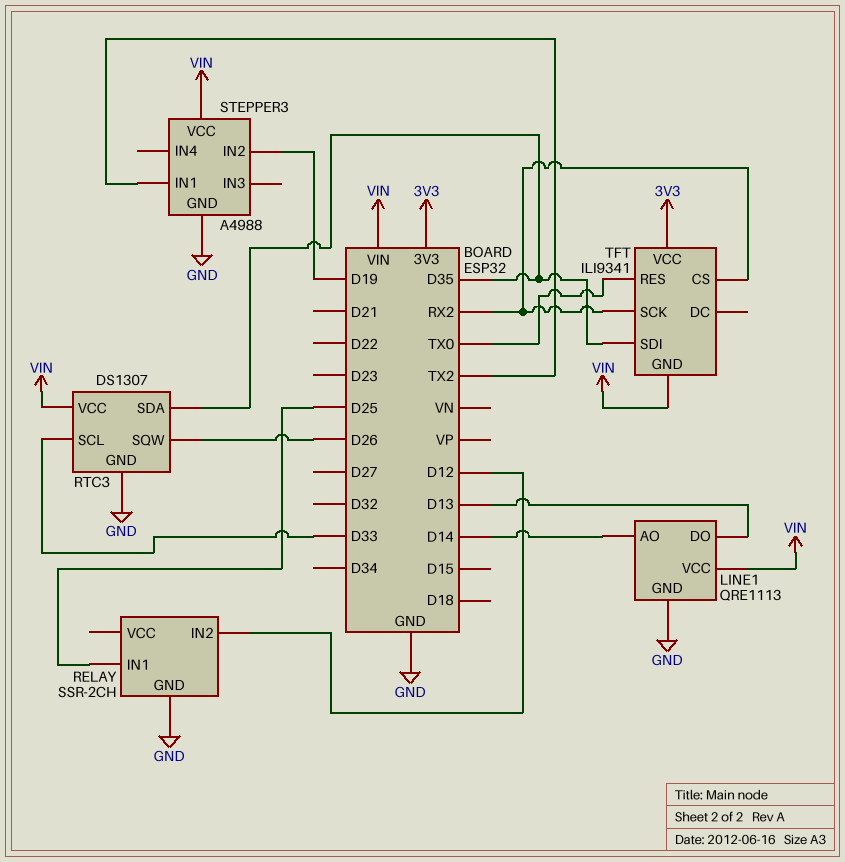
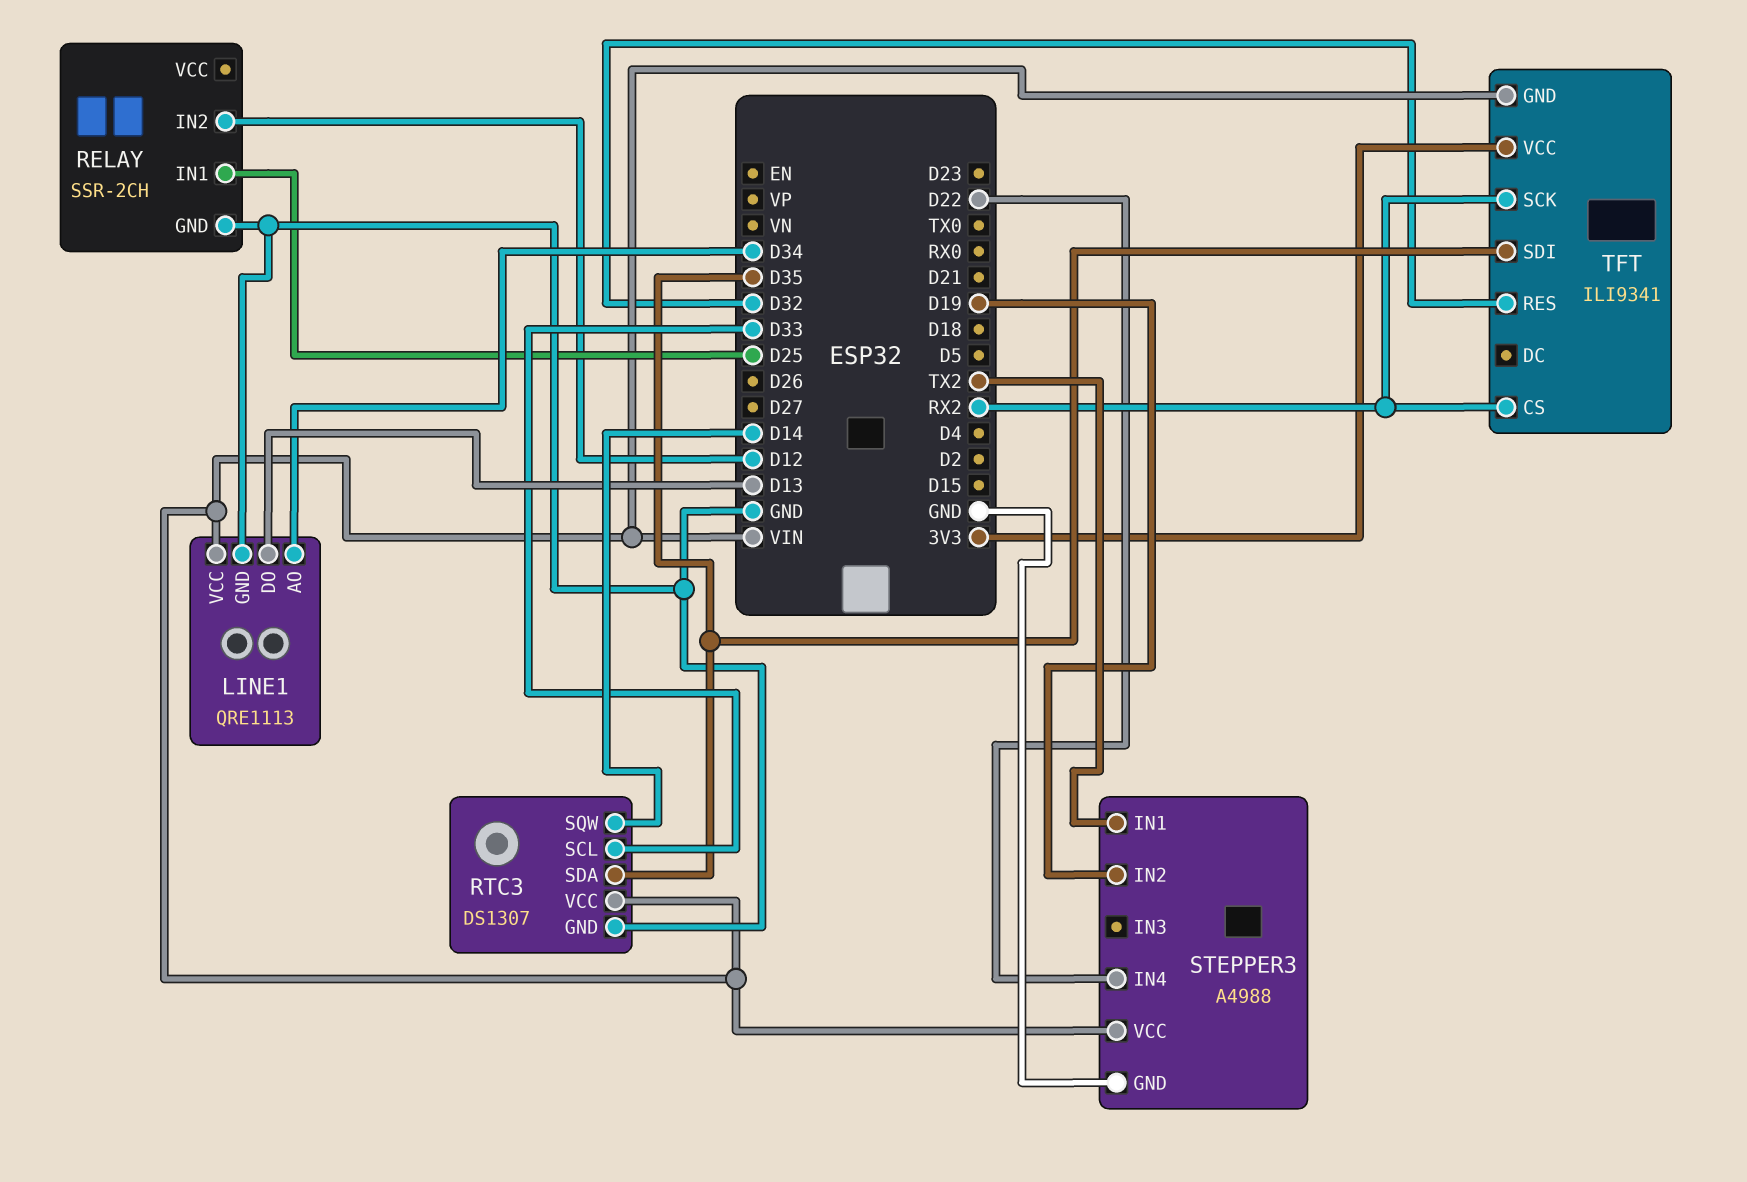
LINE1 pin AO: D14 -> D34
RTC3 pin SQW: D26 -> D14
STEPPER3 pin IN4: none -> D22
TFT pin RES: TX0 -> D32

